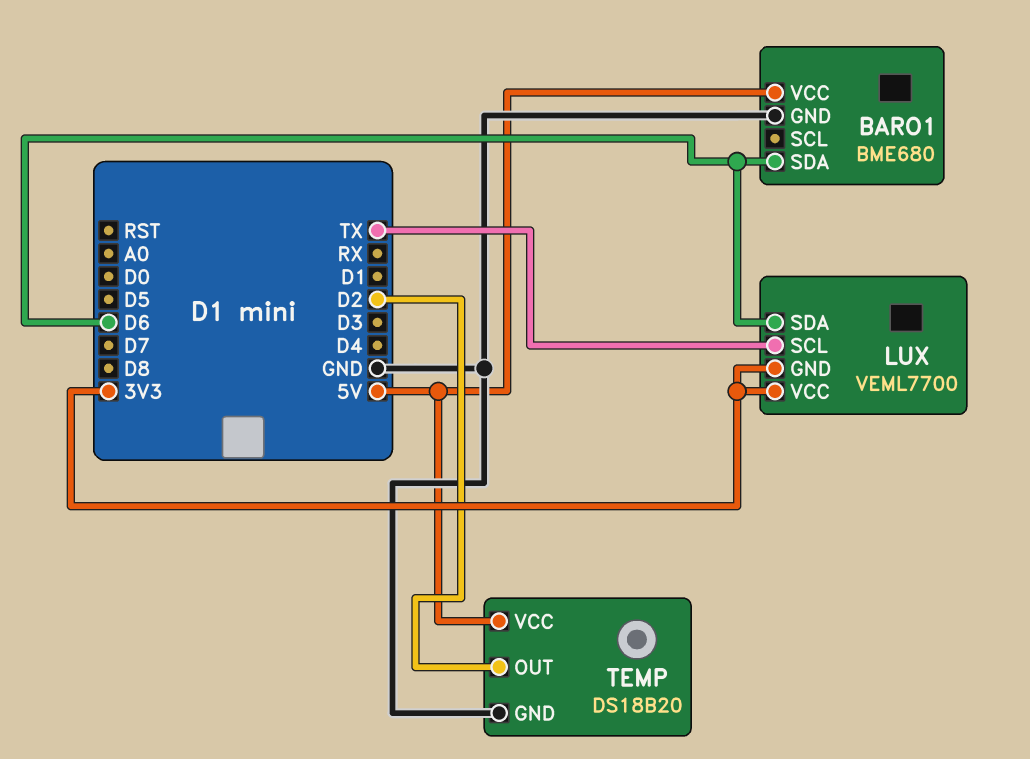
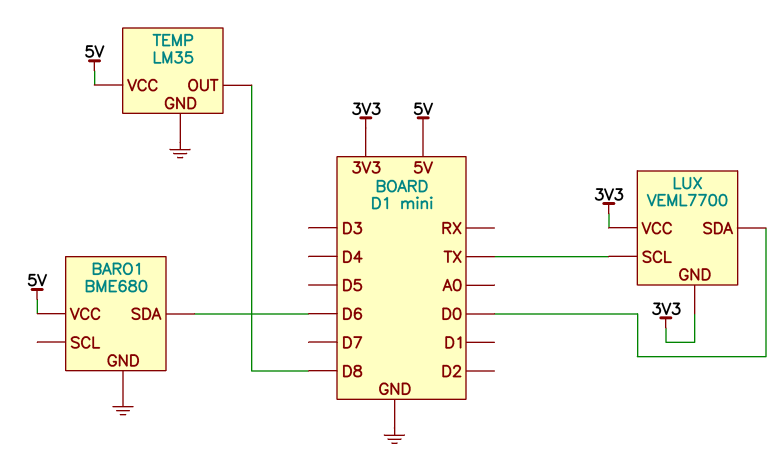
LUX pin SDA: D6 -> D0
TEMP: DS18B20 -> LM35
TEMP pin OUT: D2 -> D8

